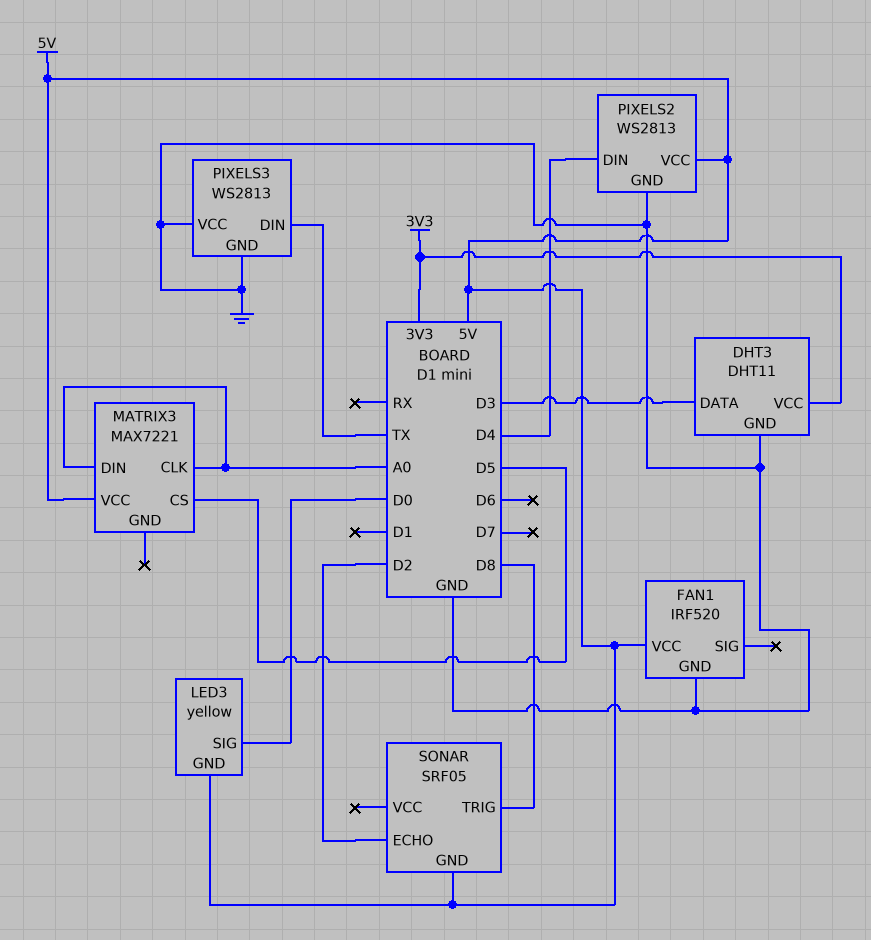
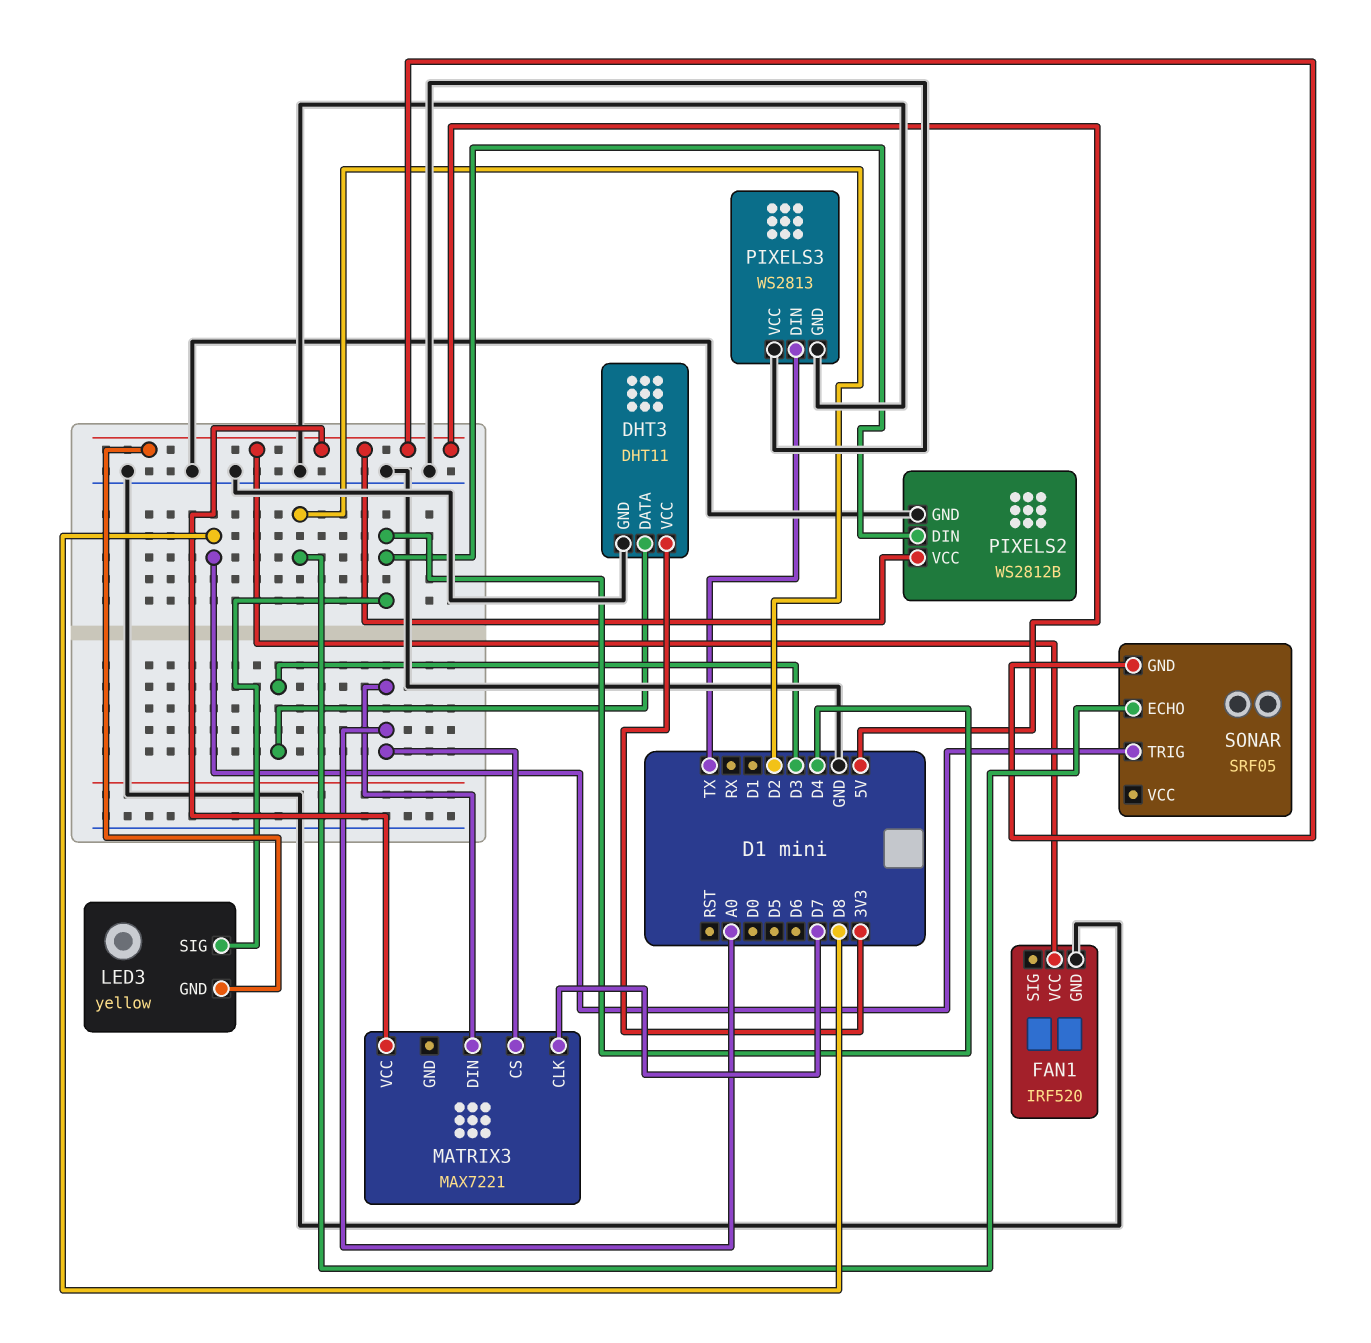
LED3 pin SIG: D0 -> D4
MATRIX3 pin CLK: A0 -> D7
MATRIX3 pin CS: D5 -> A0
PIXELS2: WS2813 -> WS2812B

